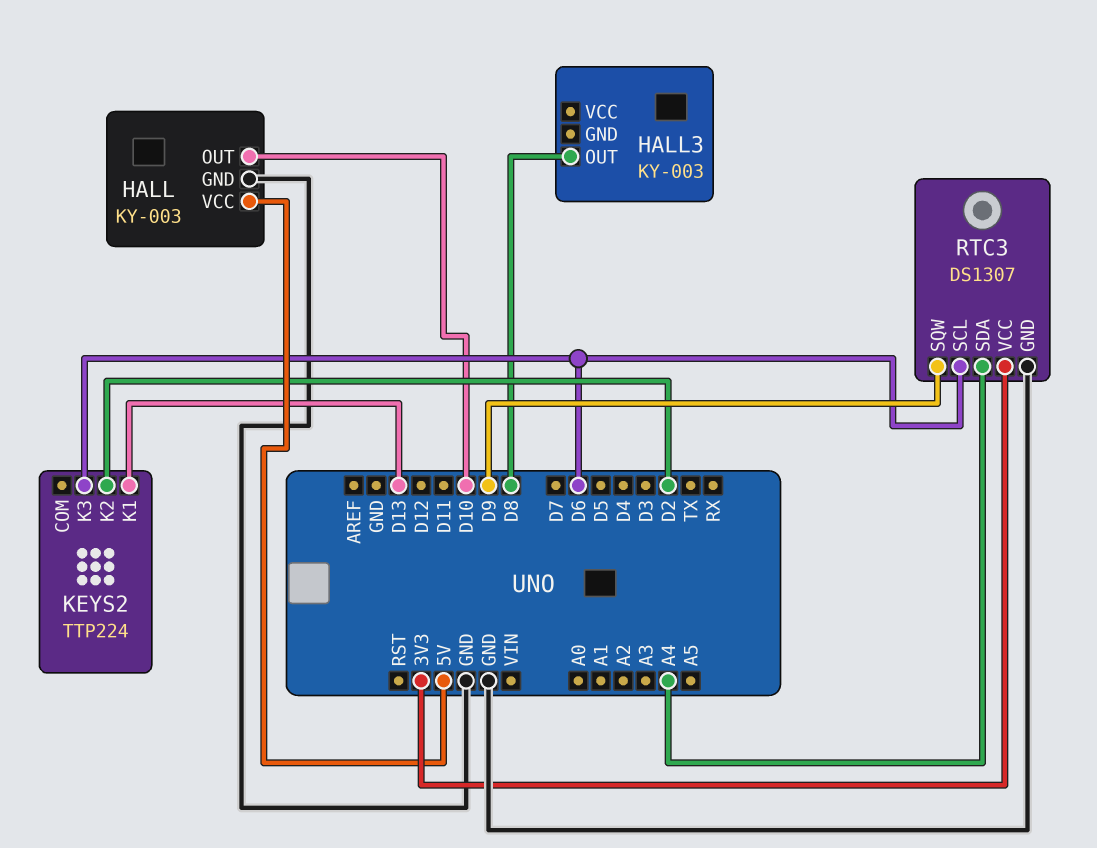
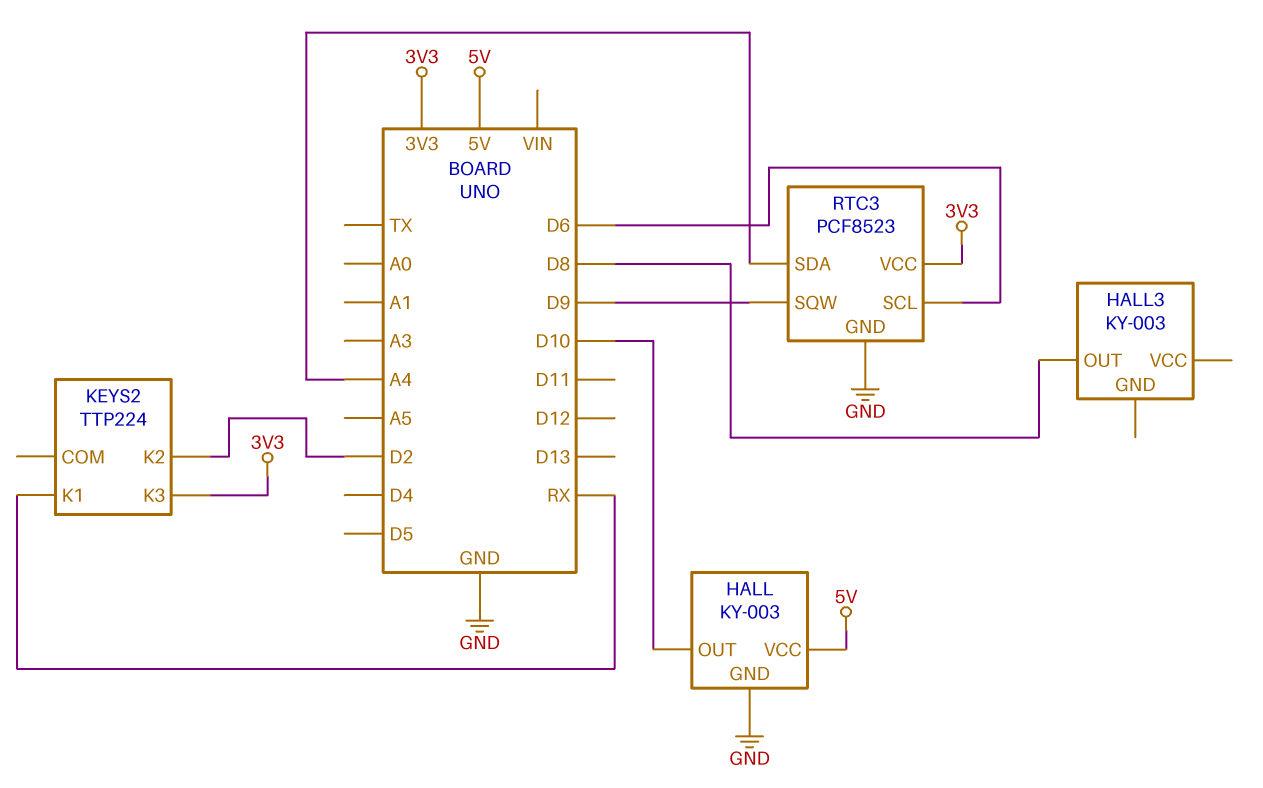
KEYS2 pin K1: D13 -> RX
KEYS2 pin K3: D6 -> 3V3
RTC3: DS1307 -> PCF8523

